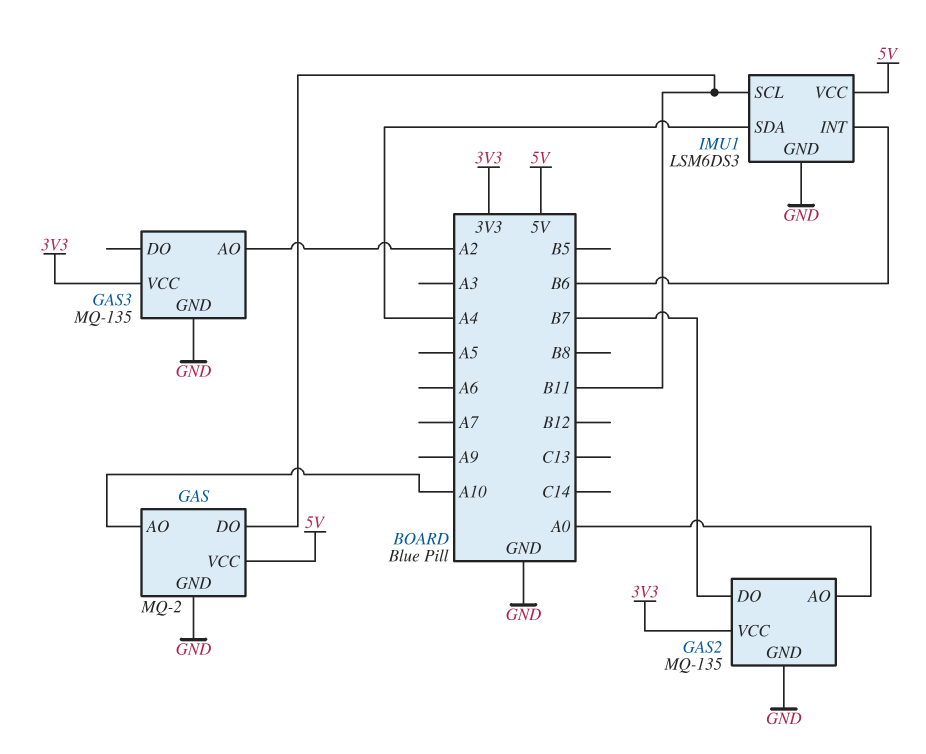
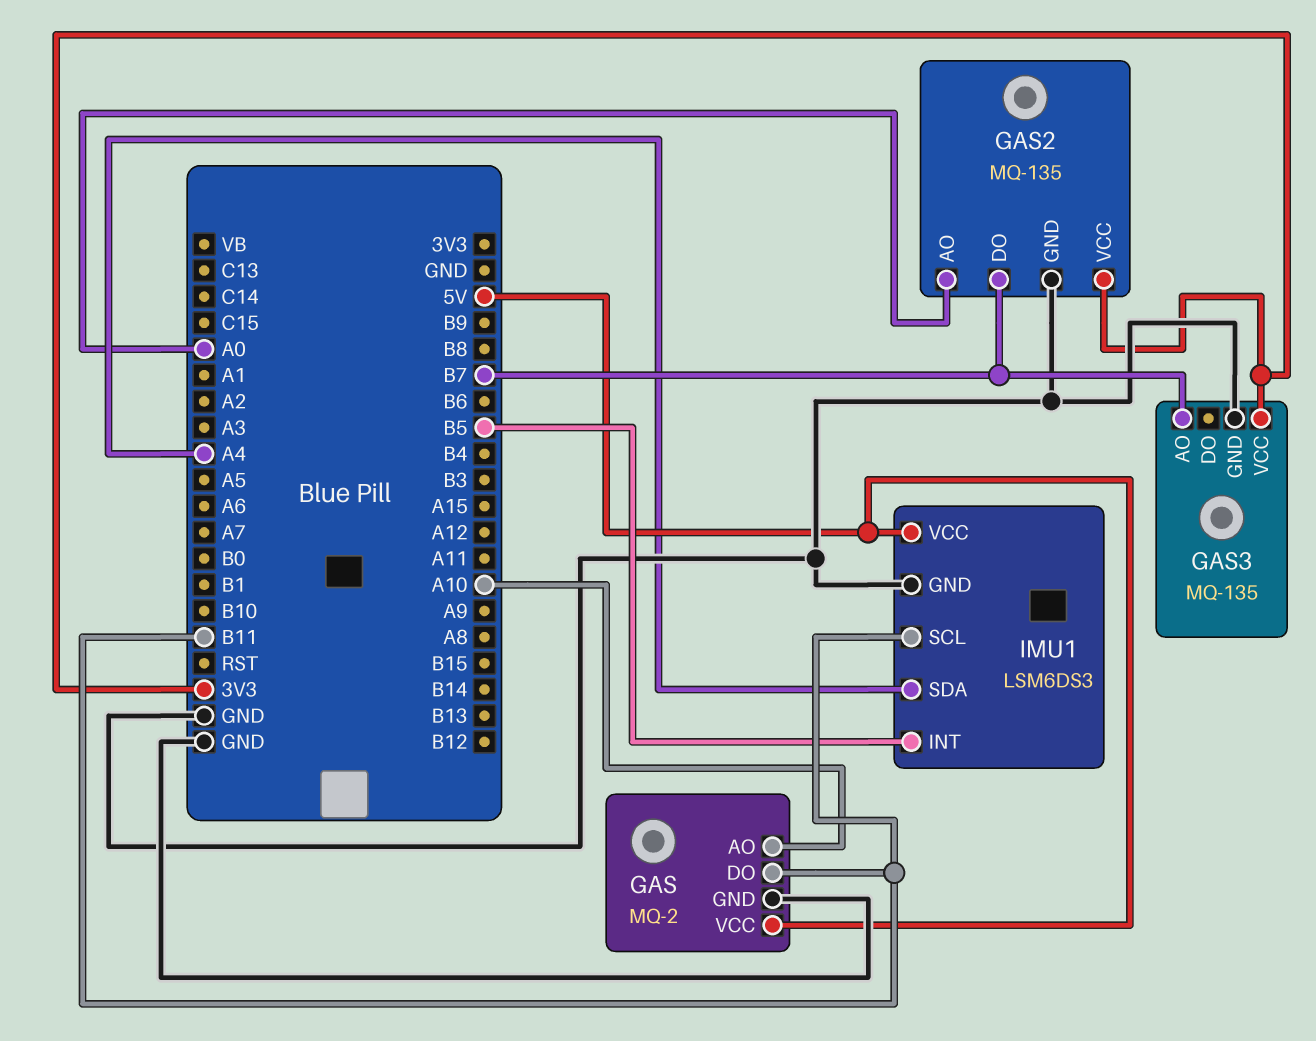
GAS3 pin AO: A2 -> B7
IMU1 pin INT: B6 -> B5

